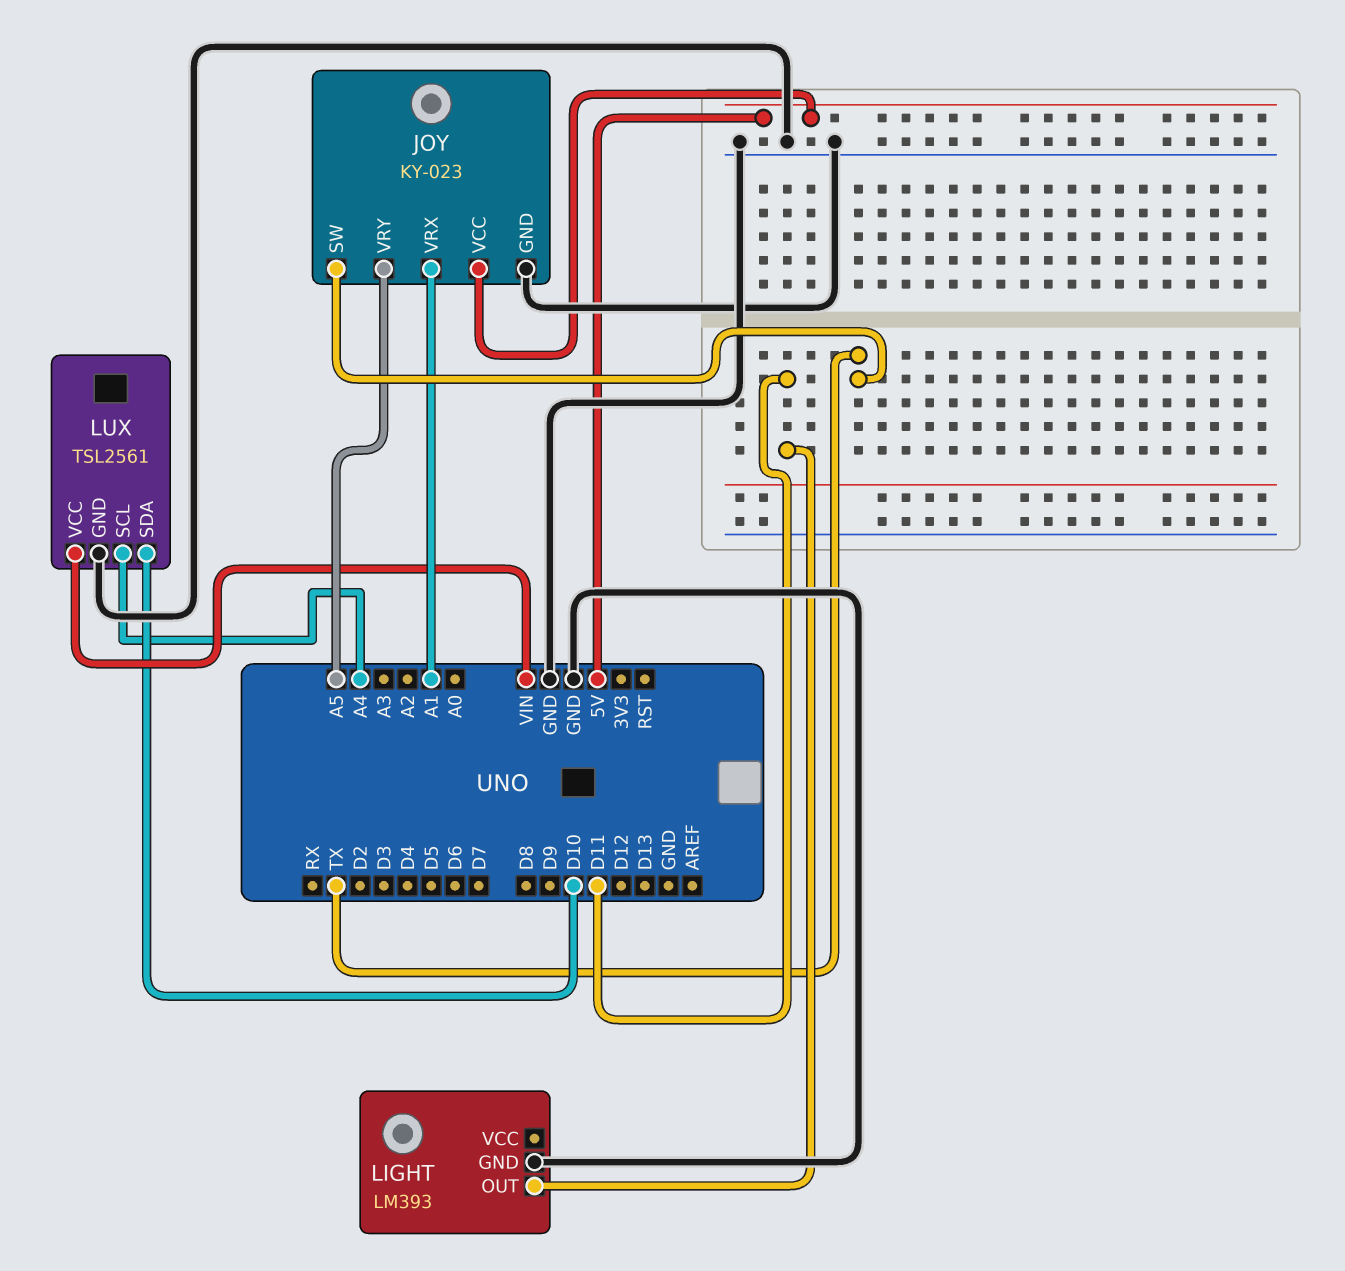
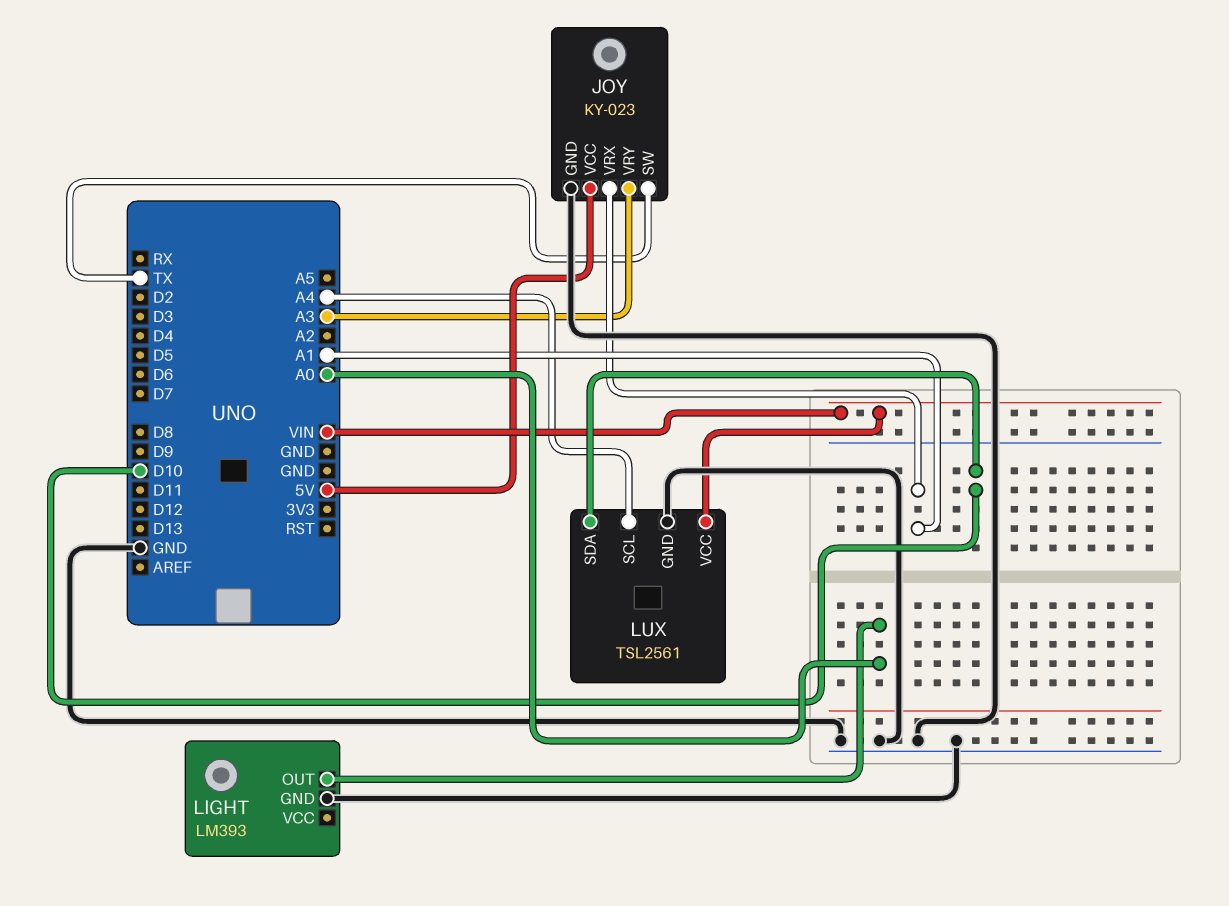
JOY pin VRY: A5 -> A3
LIGHT pin OUT: D11 -> A0

